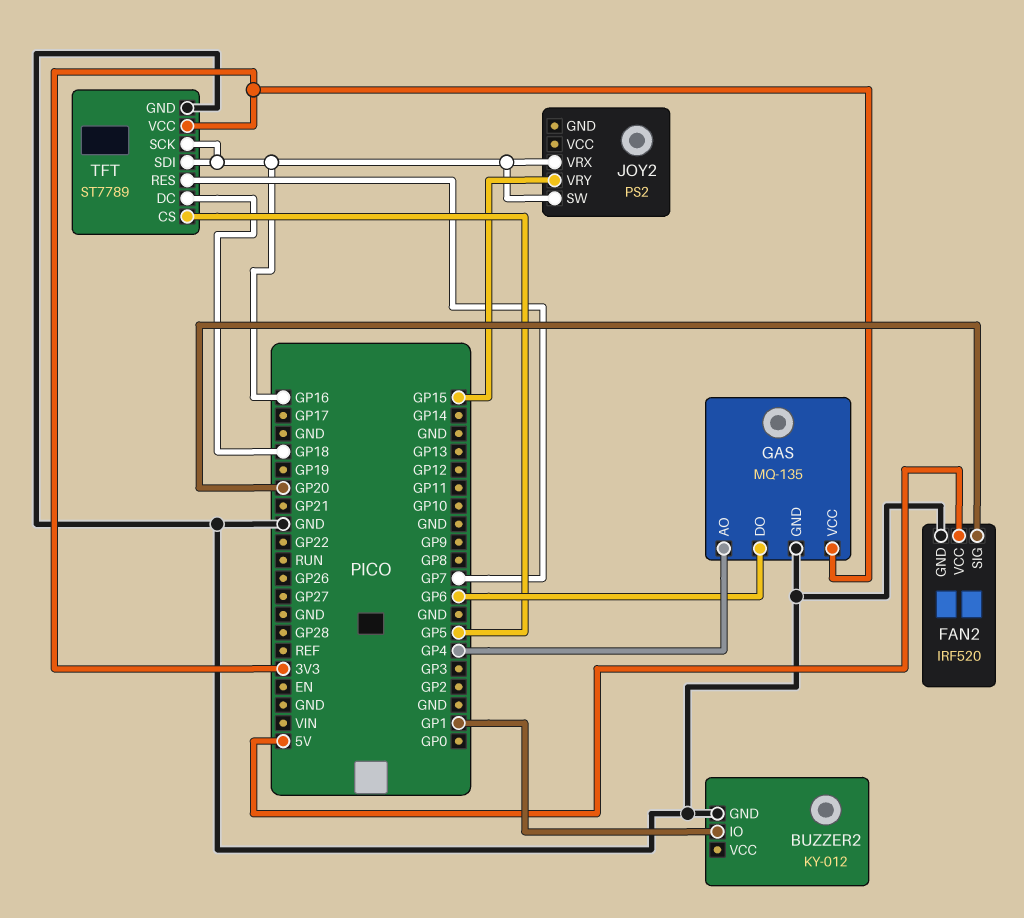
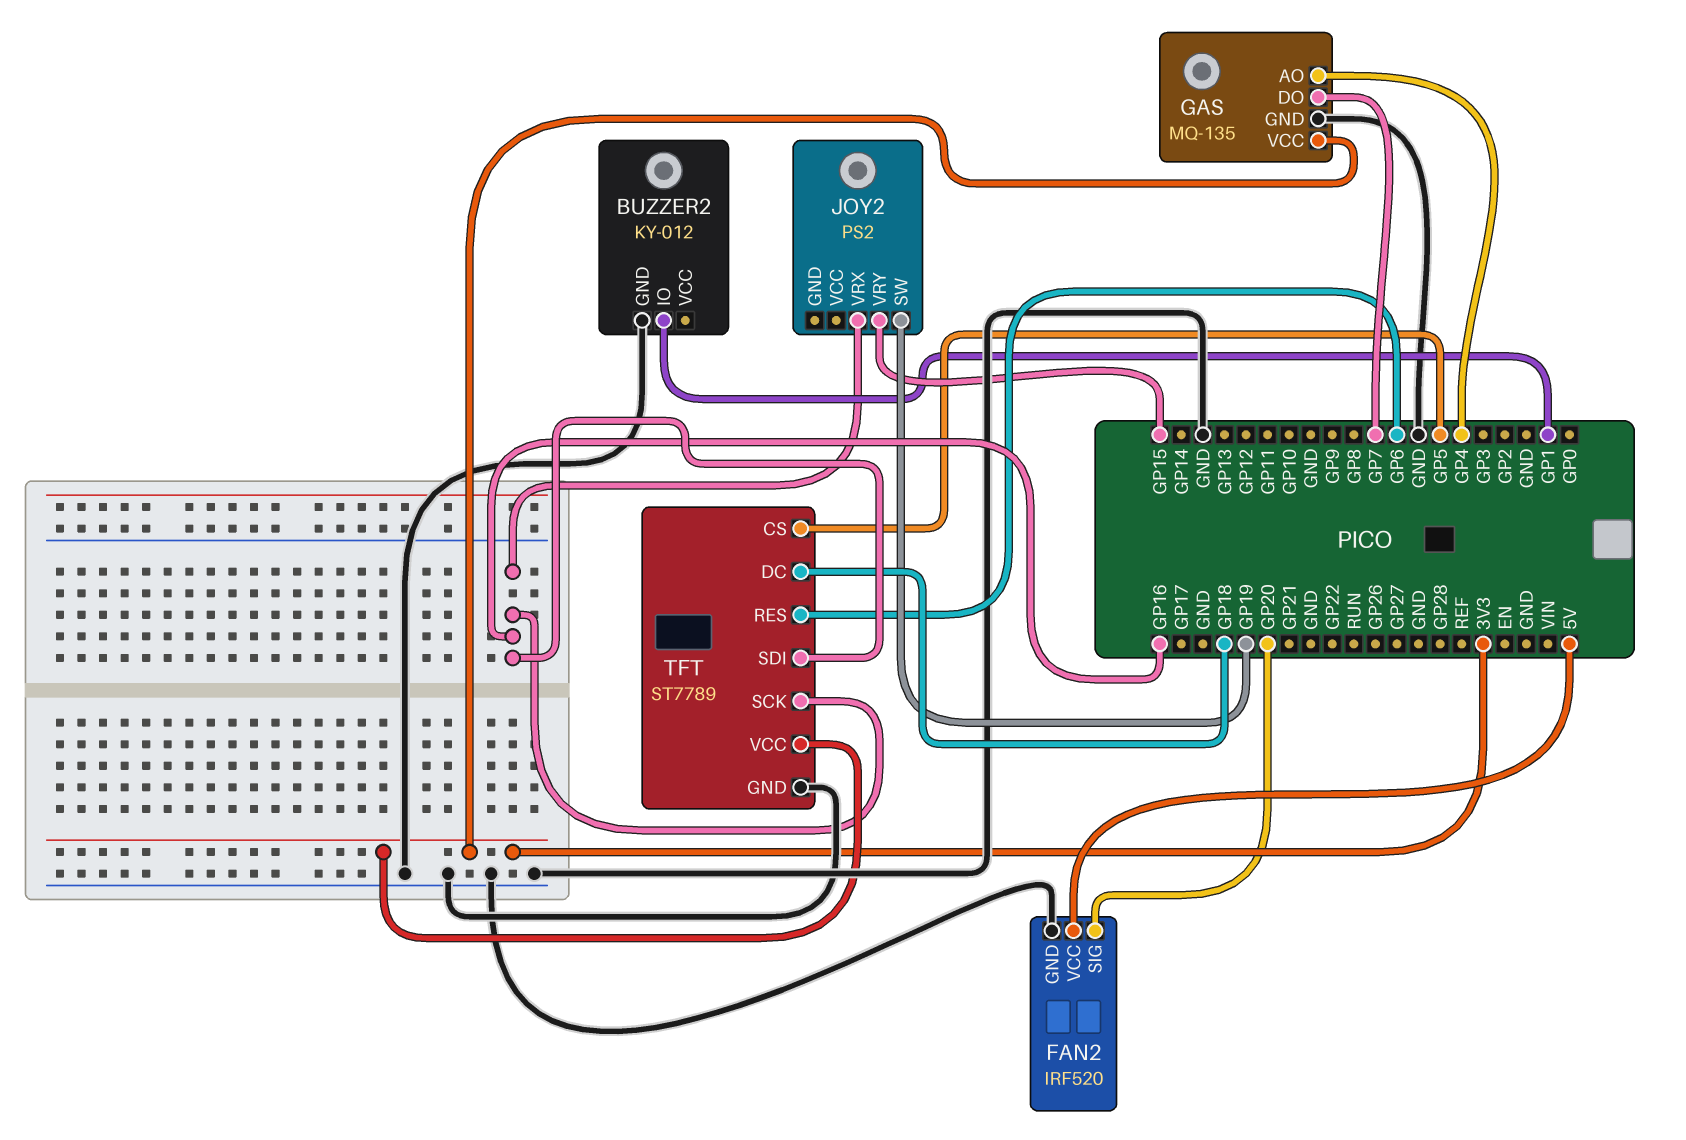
GAS pin DO: GP6 -> GP7
JOY2 pin SW: GP16 -> GP19
TFT pin RES: GP7 -> GP6

